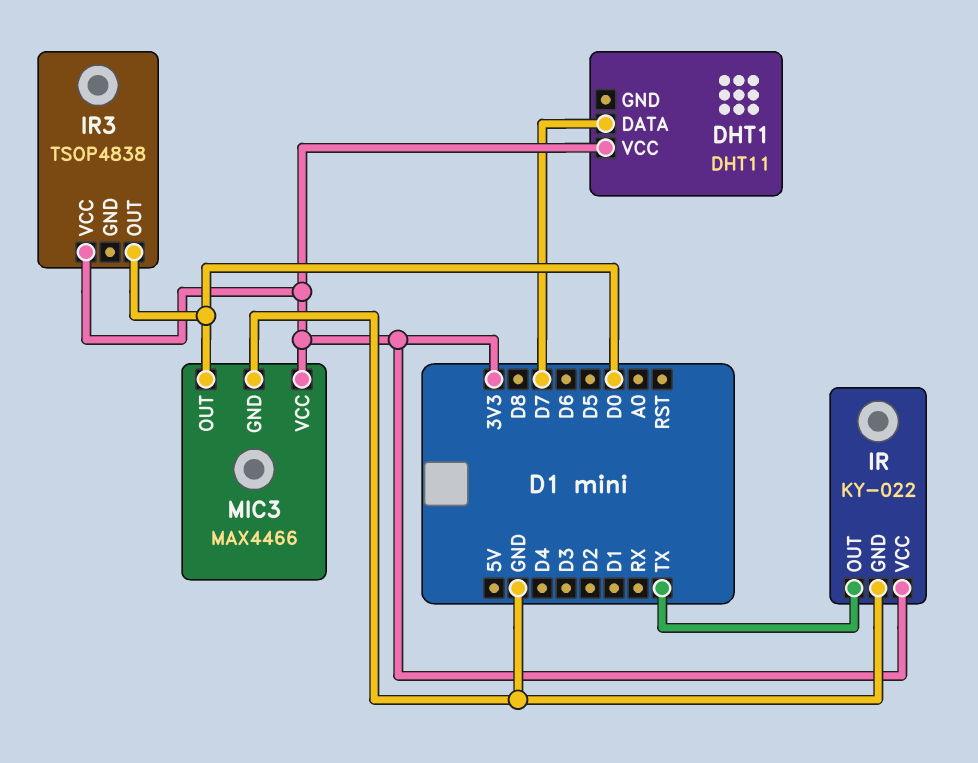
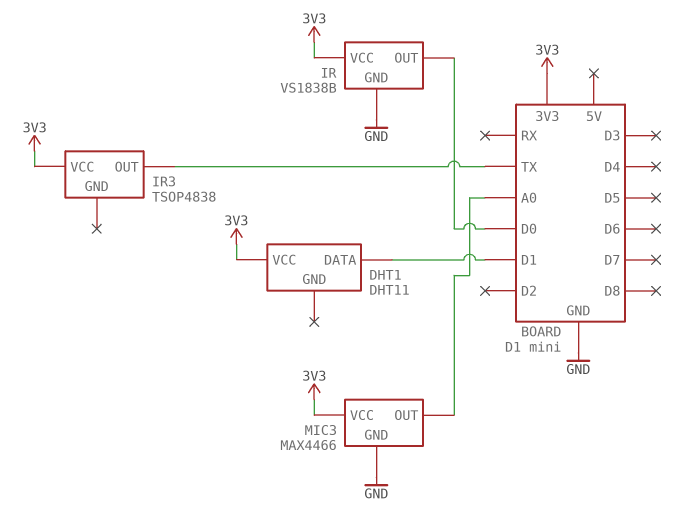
DHT1 pin DATA: D7 -> D1
IR: KY-022 -> VS1838B
IR pin OUT: TX -> D0
IR3 pin OUT: D0 -> TX
MIC3 pin OUT: D0 -> A0

